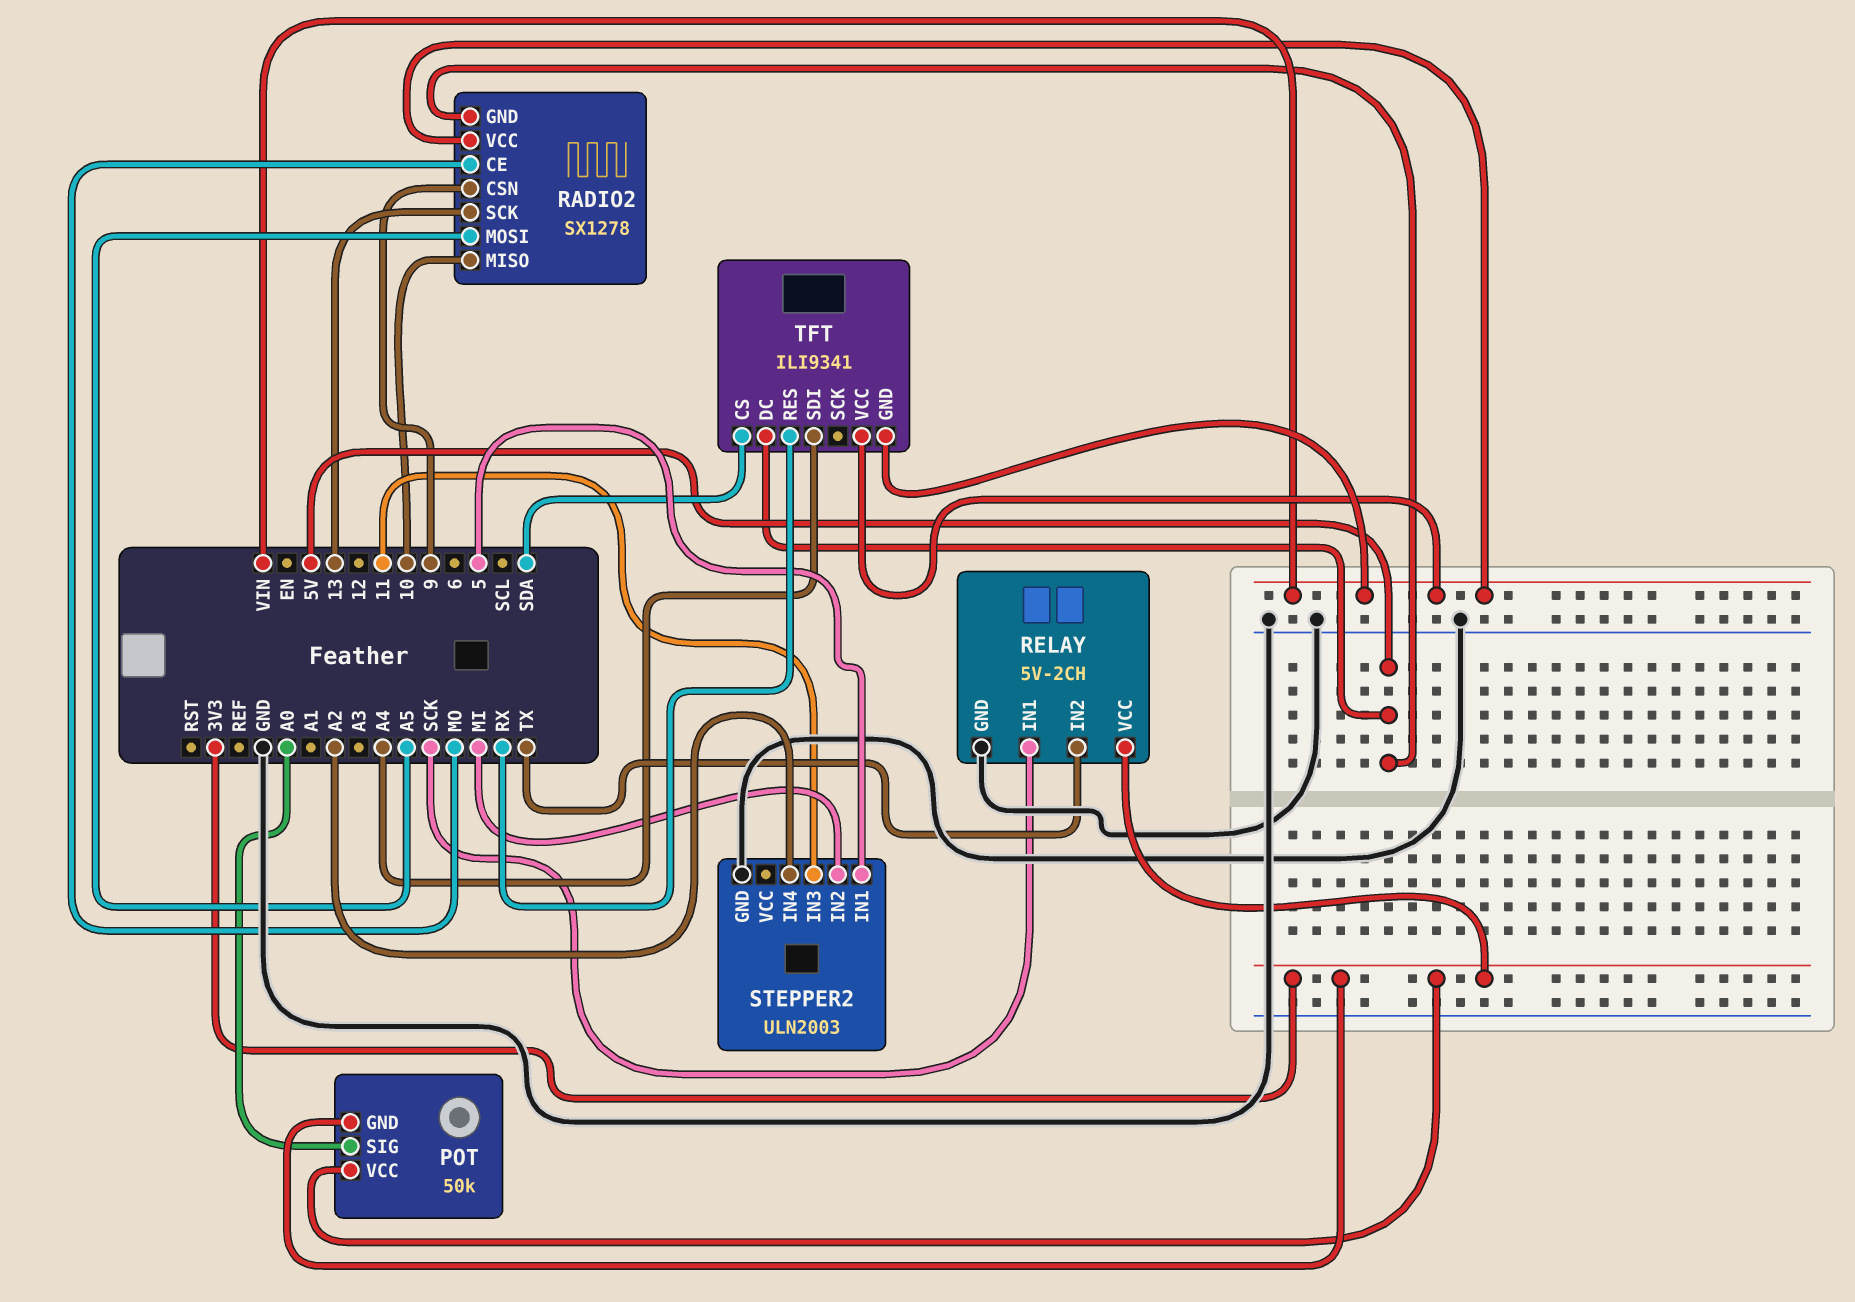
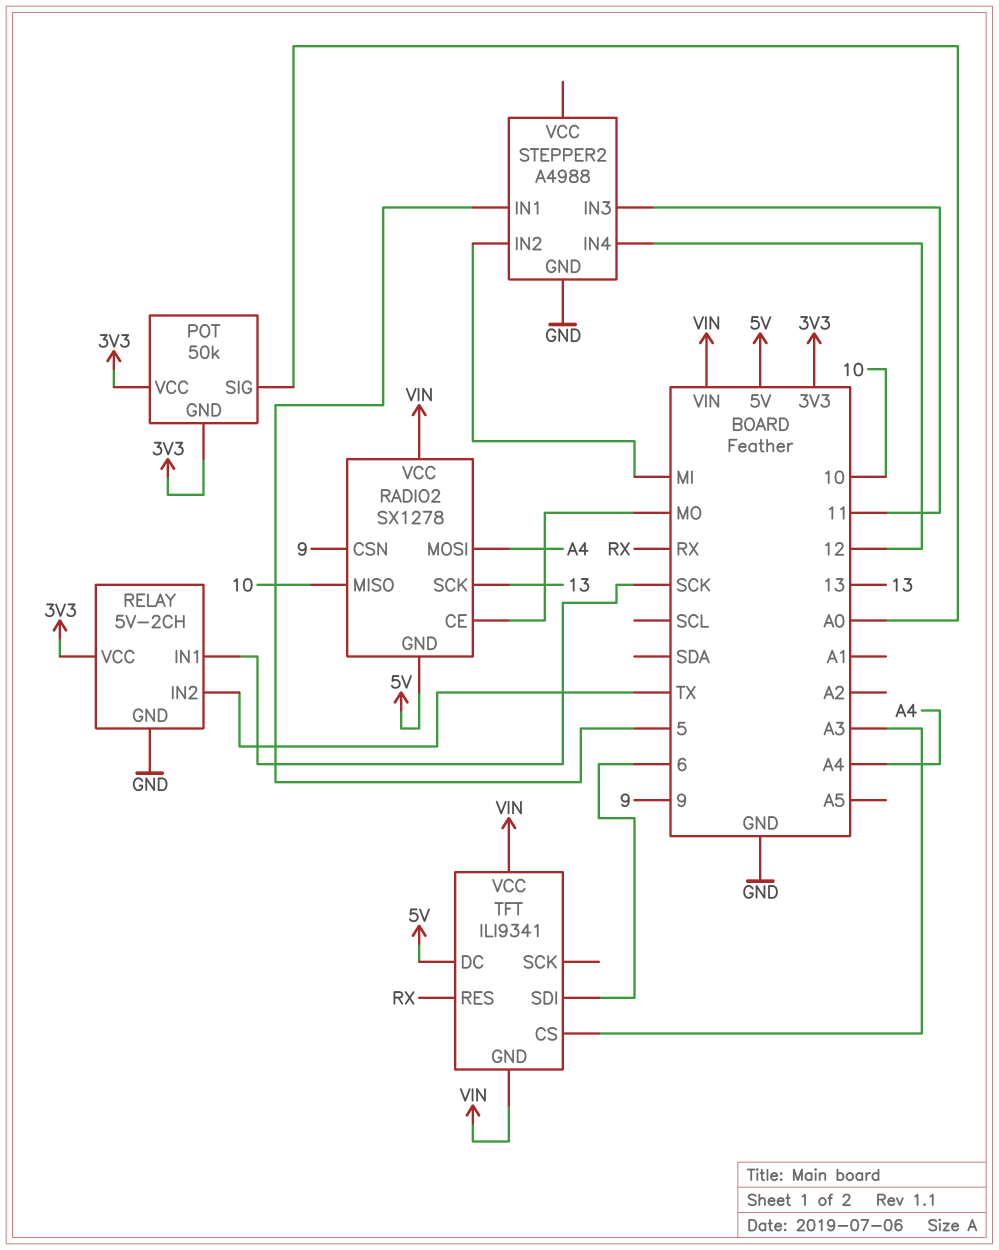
RADIO2 pin MOSI: A5 -> A4
STEPPER2: ULN2003 -> A4988
STEPPER2 pin IN4: A2 -> 12
TFT pin CS: SDA -> A3
TFT pin SDI: A4 -> 6

